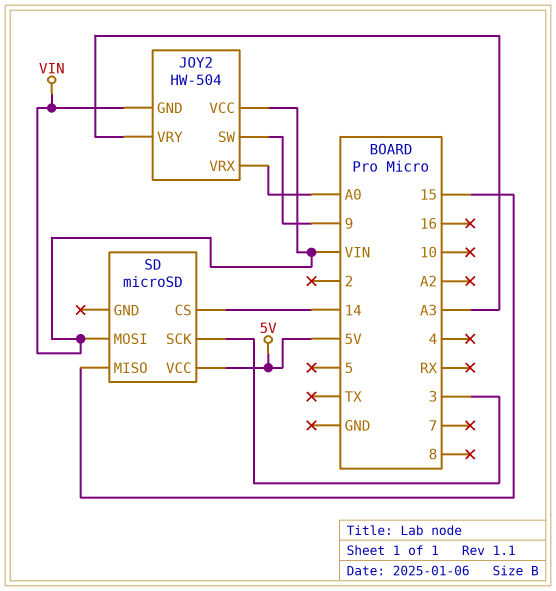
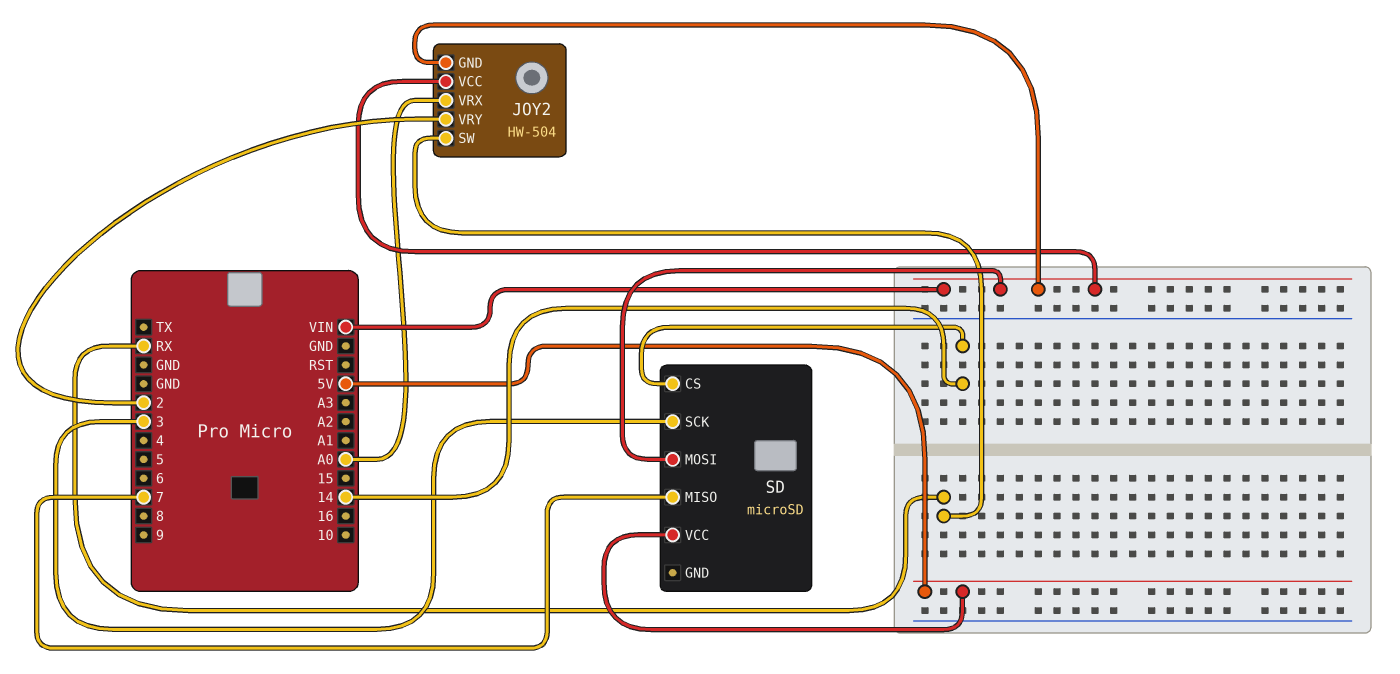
JOY2 pin SW: 9 -> RX
JOY2 pin VRY: A3 -> 2
SD pin MISO: 15 -> 7

